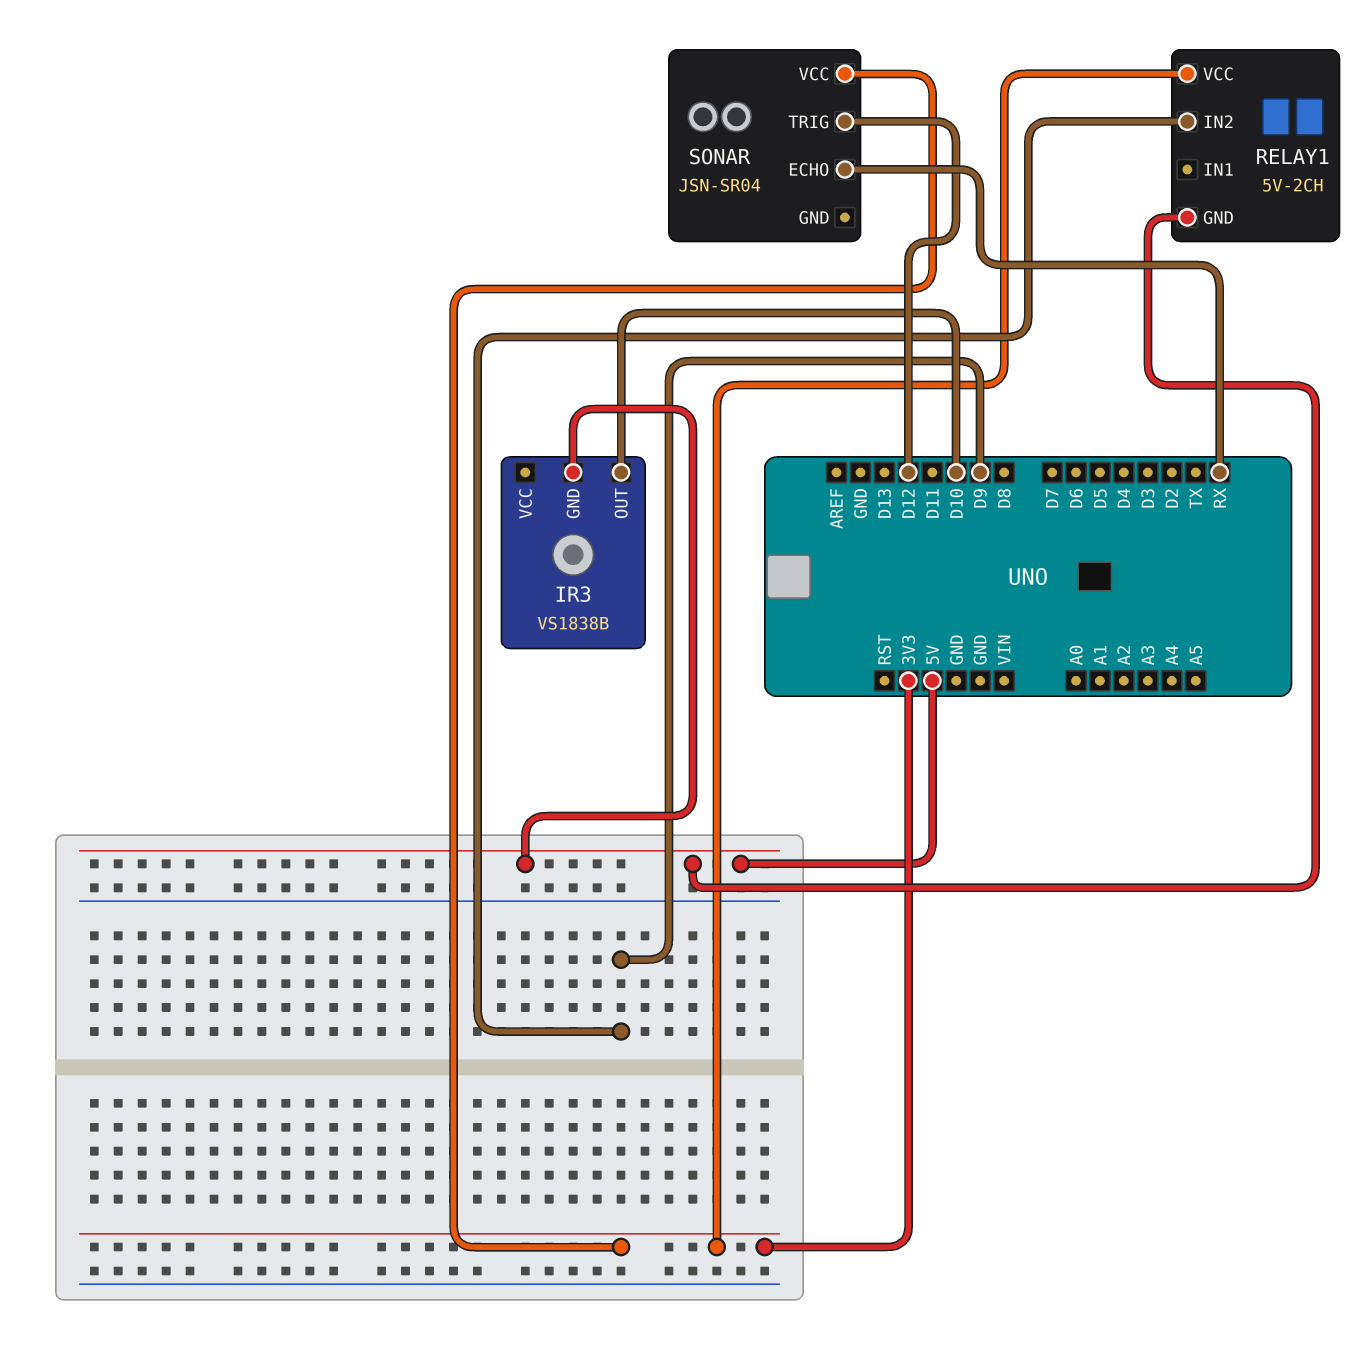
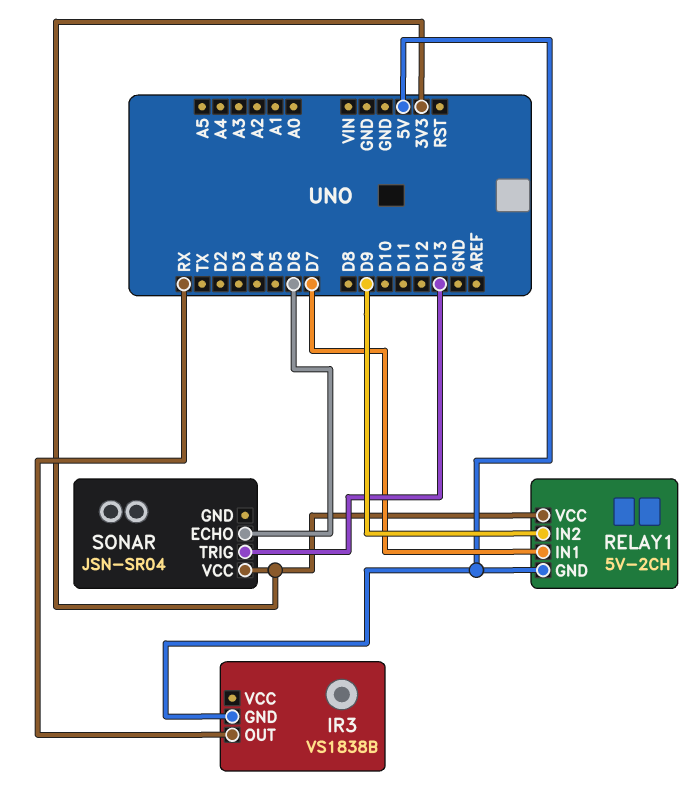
IR3 pin OUT: D10 -> RX
RELAY1 pin IN1: none -> D7
SONAR pin ECHO: RX -> D6
SONAR pin TRIG: D12 -> D13

